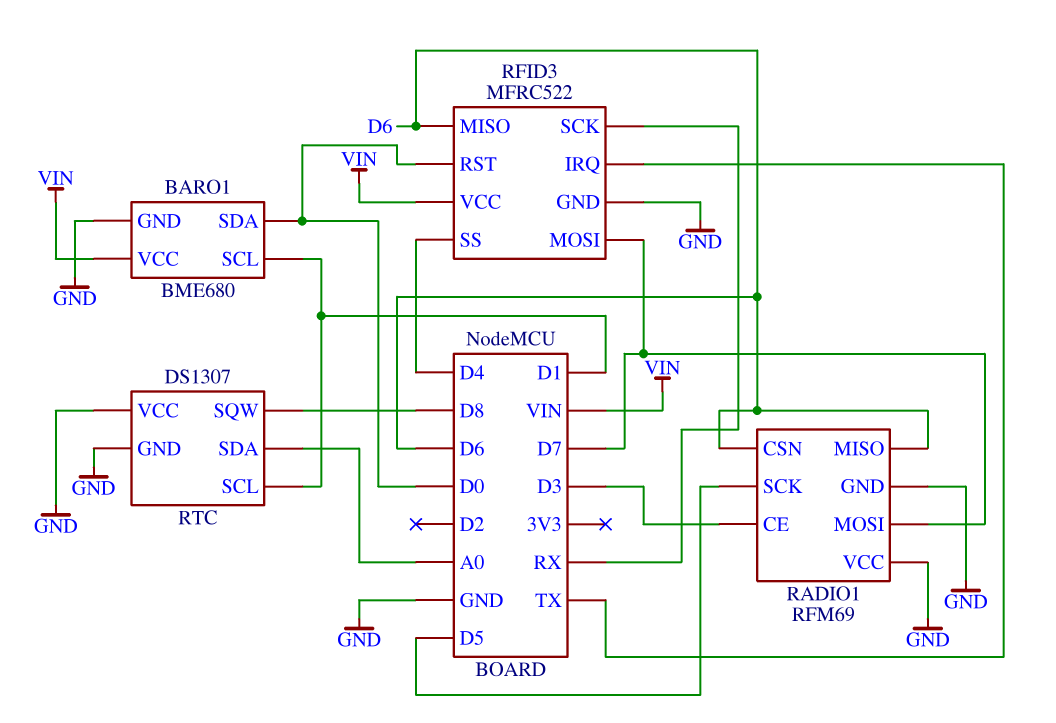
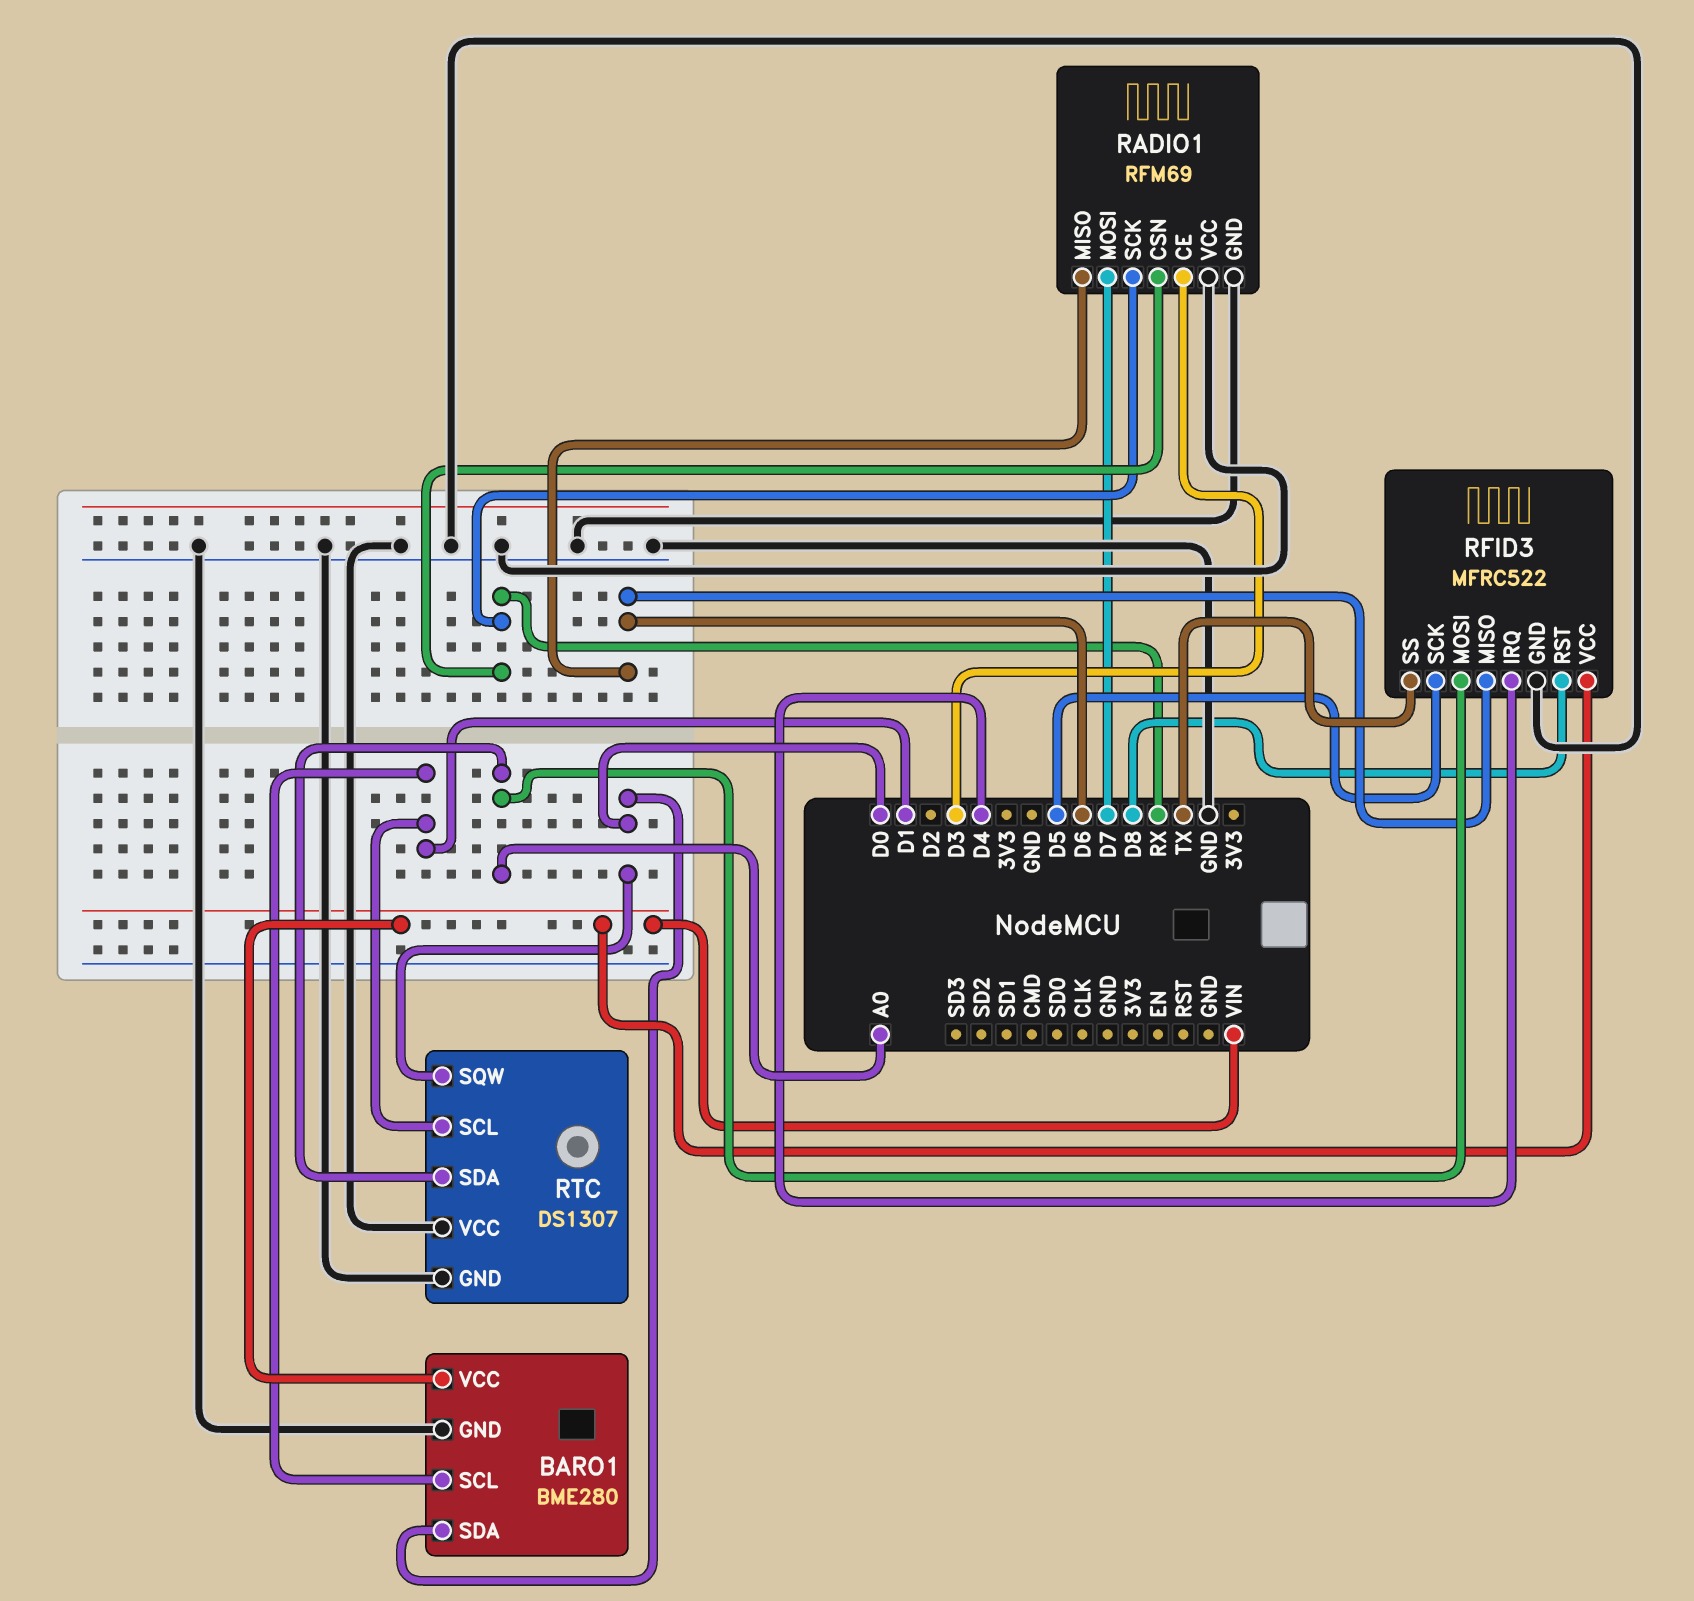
BARO1: BME680 -> BME280
RADIO1 pin CSN: D6 -> RX
RADIO1 pin SCK: D5 -> RX
RFID3 pin IRQ: TX -> D4
RFID3 pin MOSI: D7 -> A0
RFID3 pin RST: D0 -> D8
RFID3 pin SCK: RX -> D5
RFID3 pin SS: D4 -> TX
RTC pin SQW: D8 -> D0

